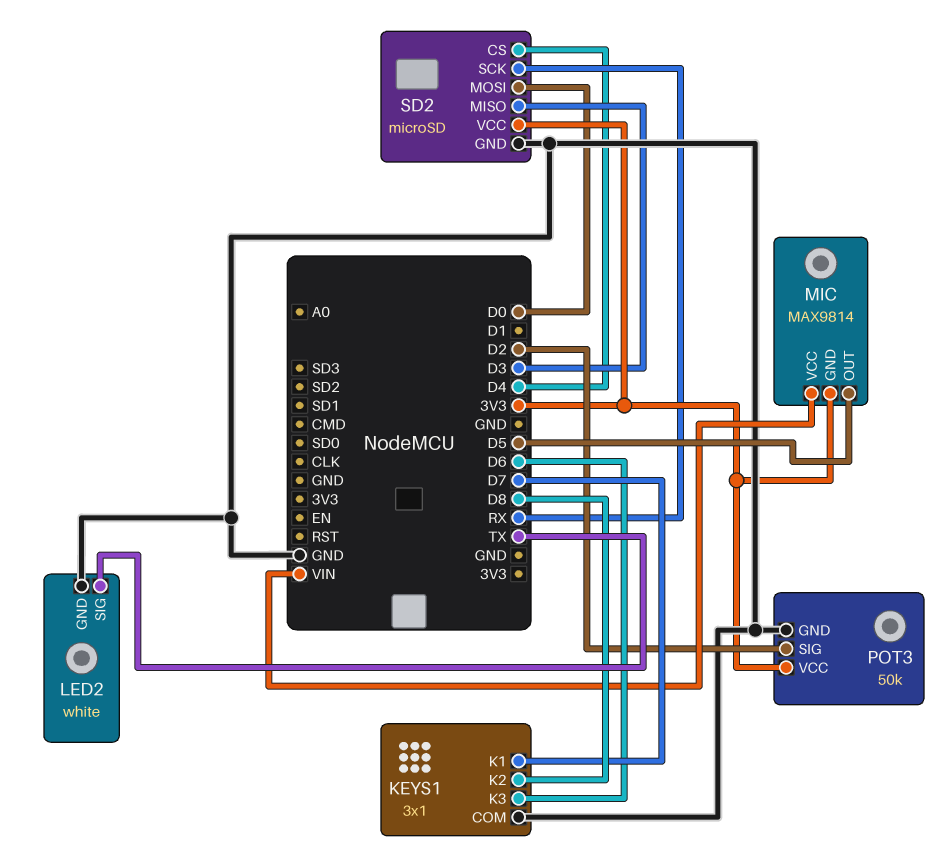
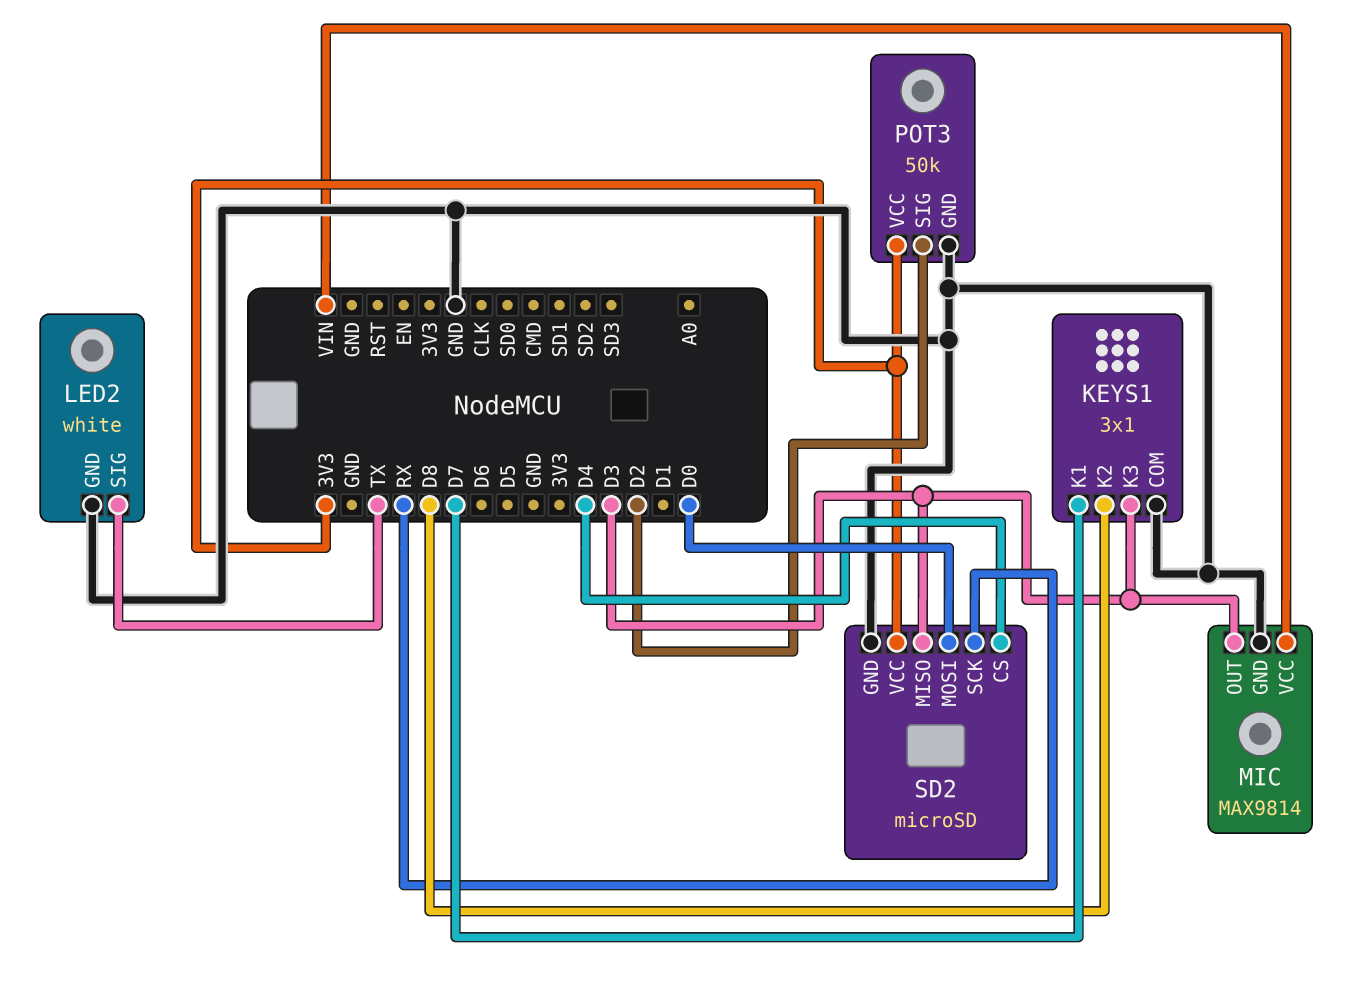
KEYS1 pin K3: D6 -> D3
MIC pin GND: 3V3 -> GND
MIC pin OUT: D5 -> D3

